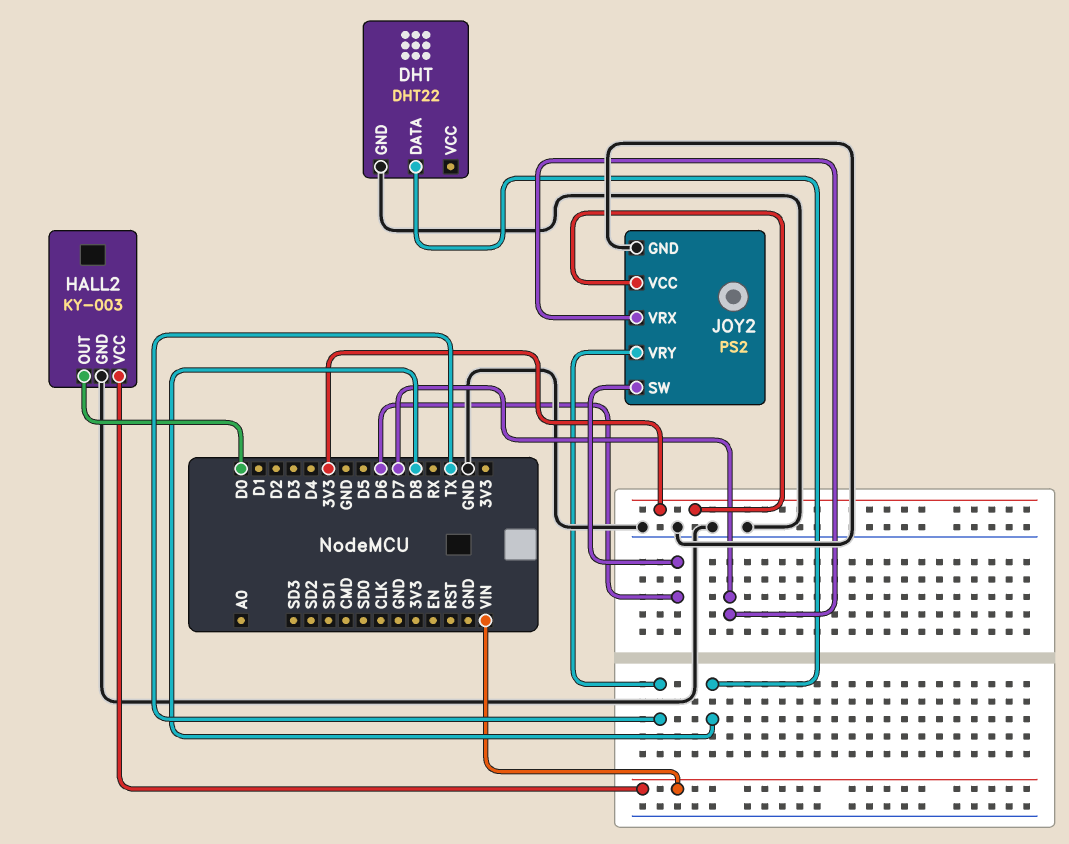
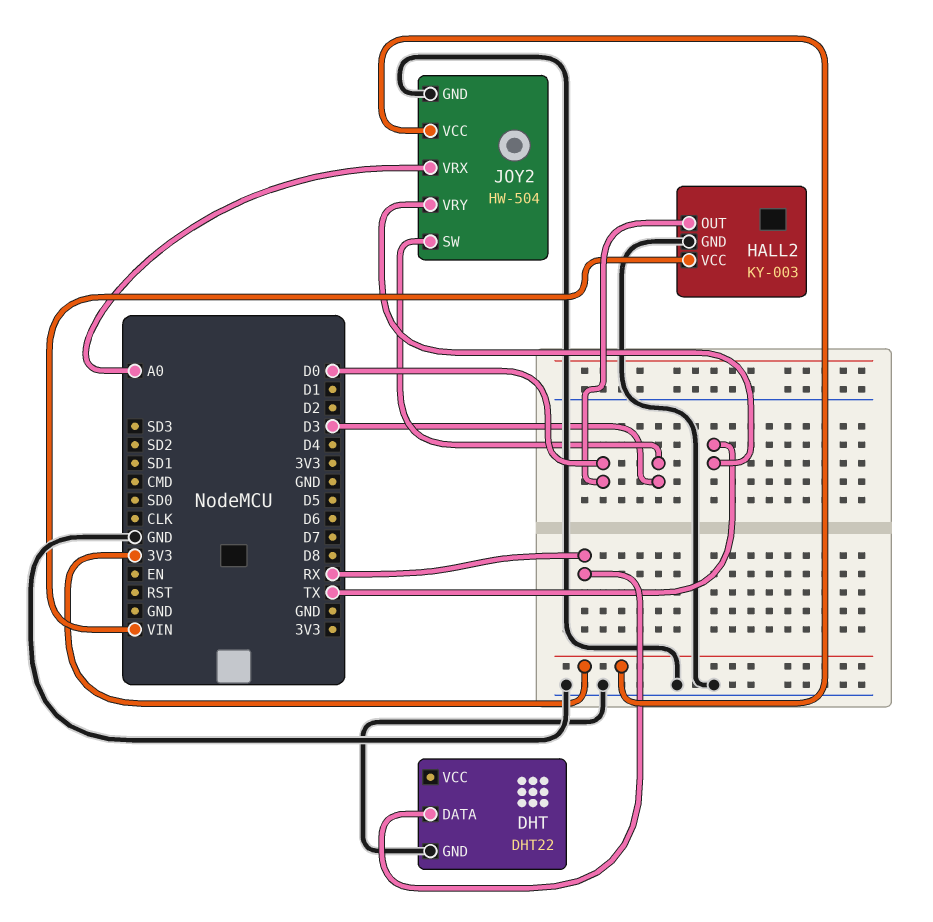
DHT pin DATA: D8 -> RX
JOY2: PS2 -> HW-504
JOY2 pin SW: D6 -> D3
JOY2 pin VRX: D7 -> A0

